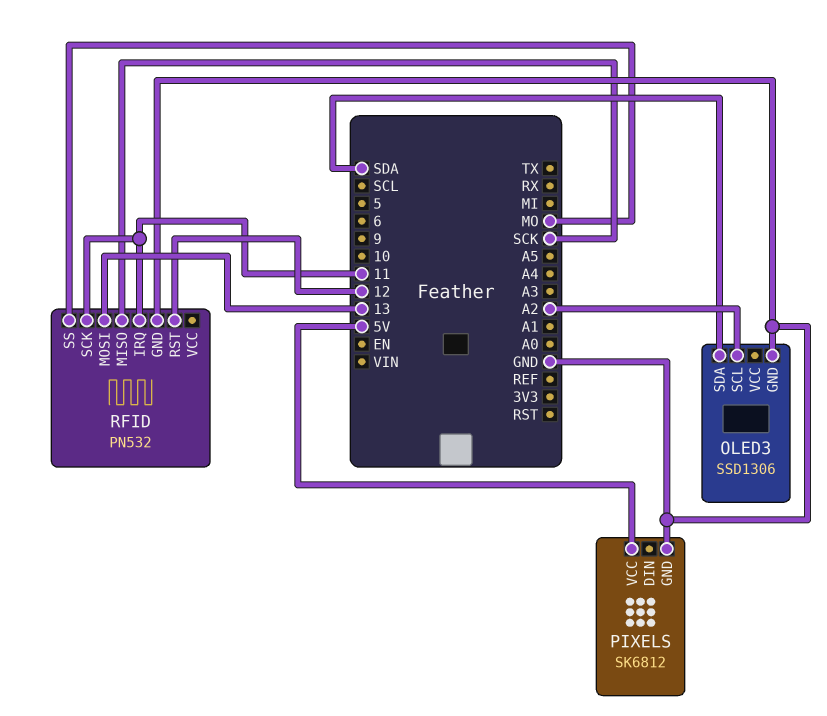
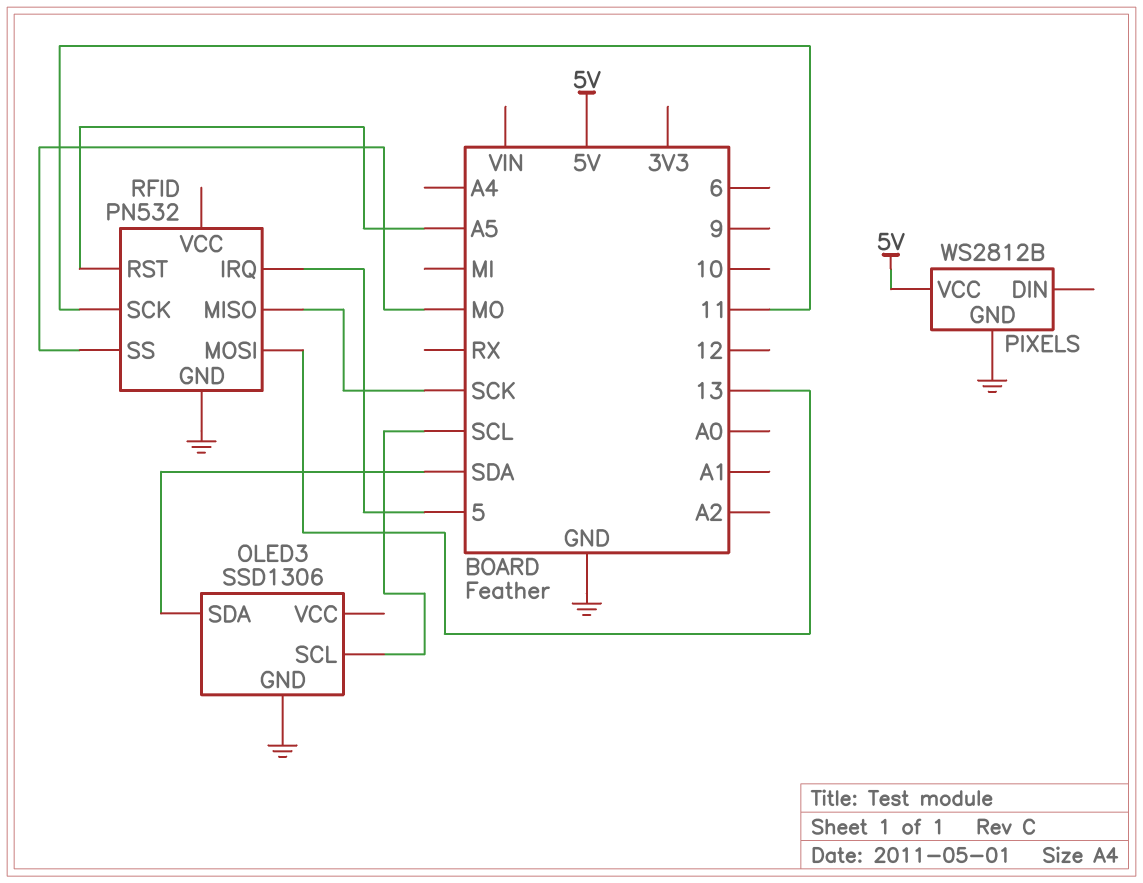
OLED3 pin SCL: A2 -> SCL
PIXELS: SK6812 -> WS2812B
RFID pin IRQ: 11 -> 5
RFID pin RST: 12 -> A5

